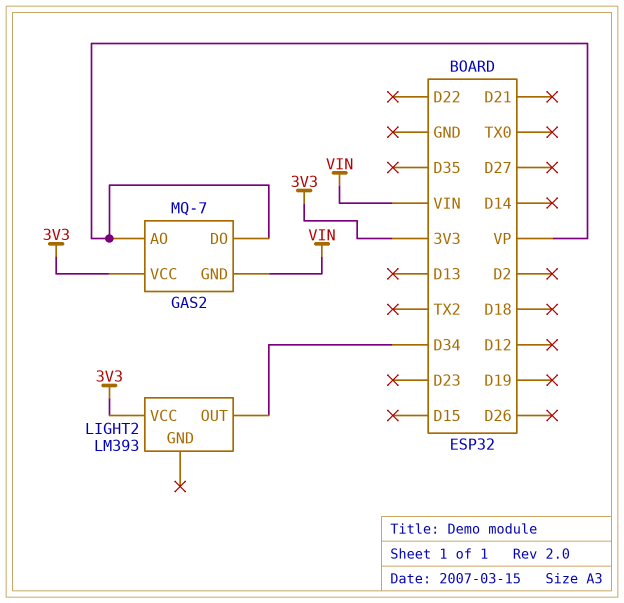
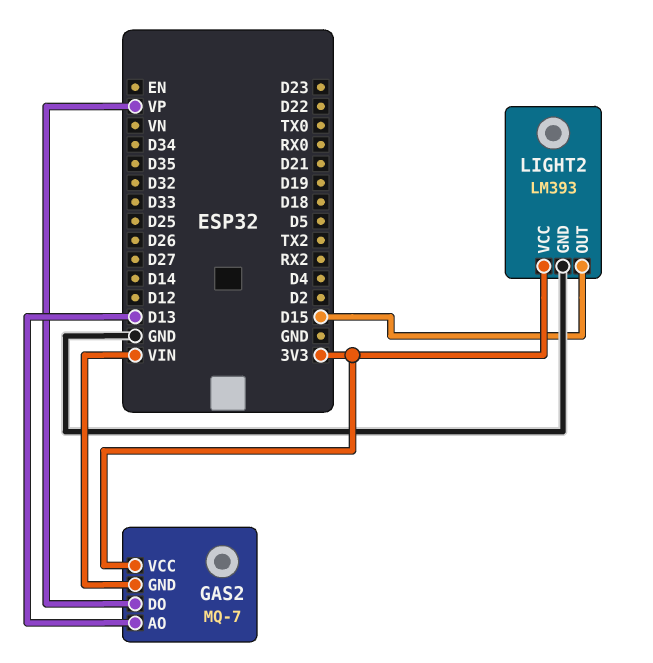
GAS2 pin AO: VP -> D13
LIGHT2 pin GND: none -> GND
LIGHT2 pin OUT: D34 -> D15

